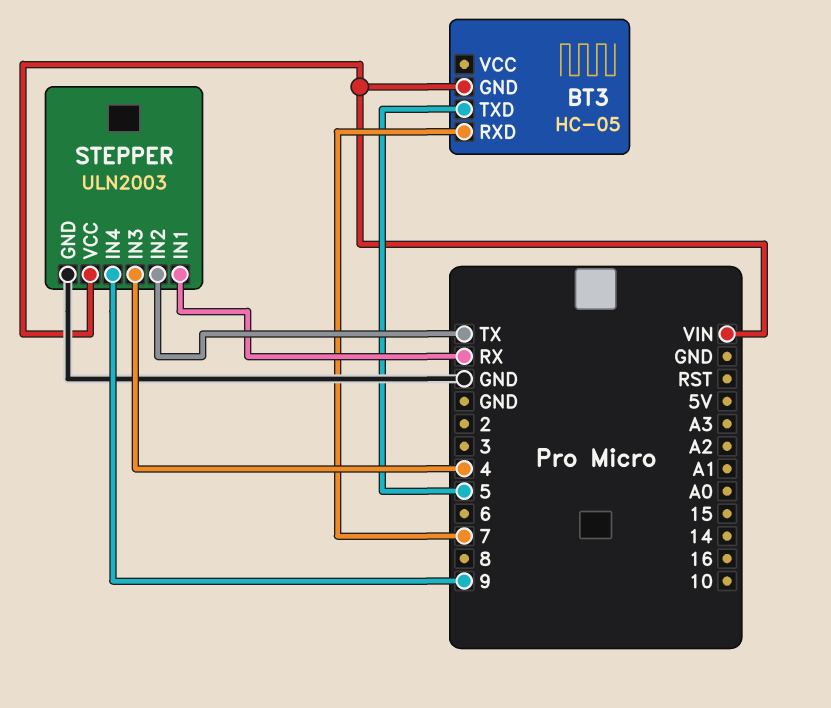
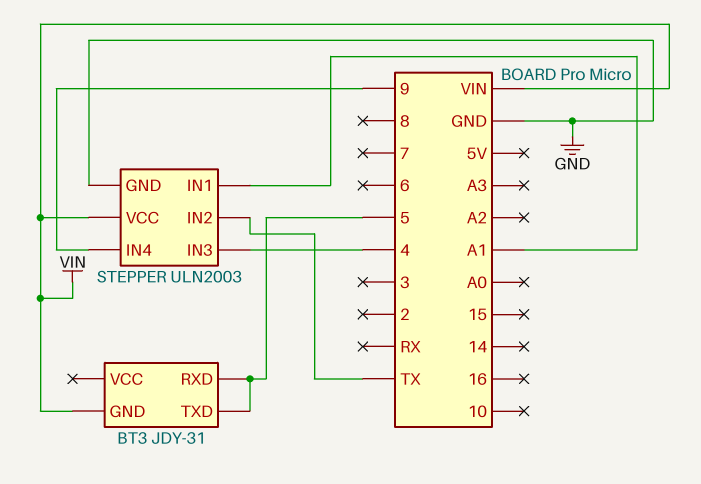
BT3: HC-05 -> JDY-31
BT3 pin RXD: 7 -> 5
STEPPER pin IN1: RX -> A1

